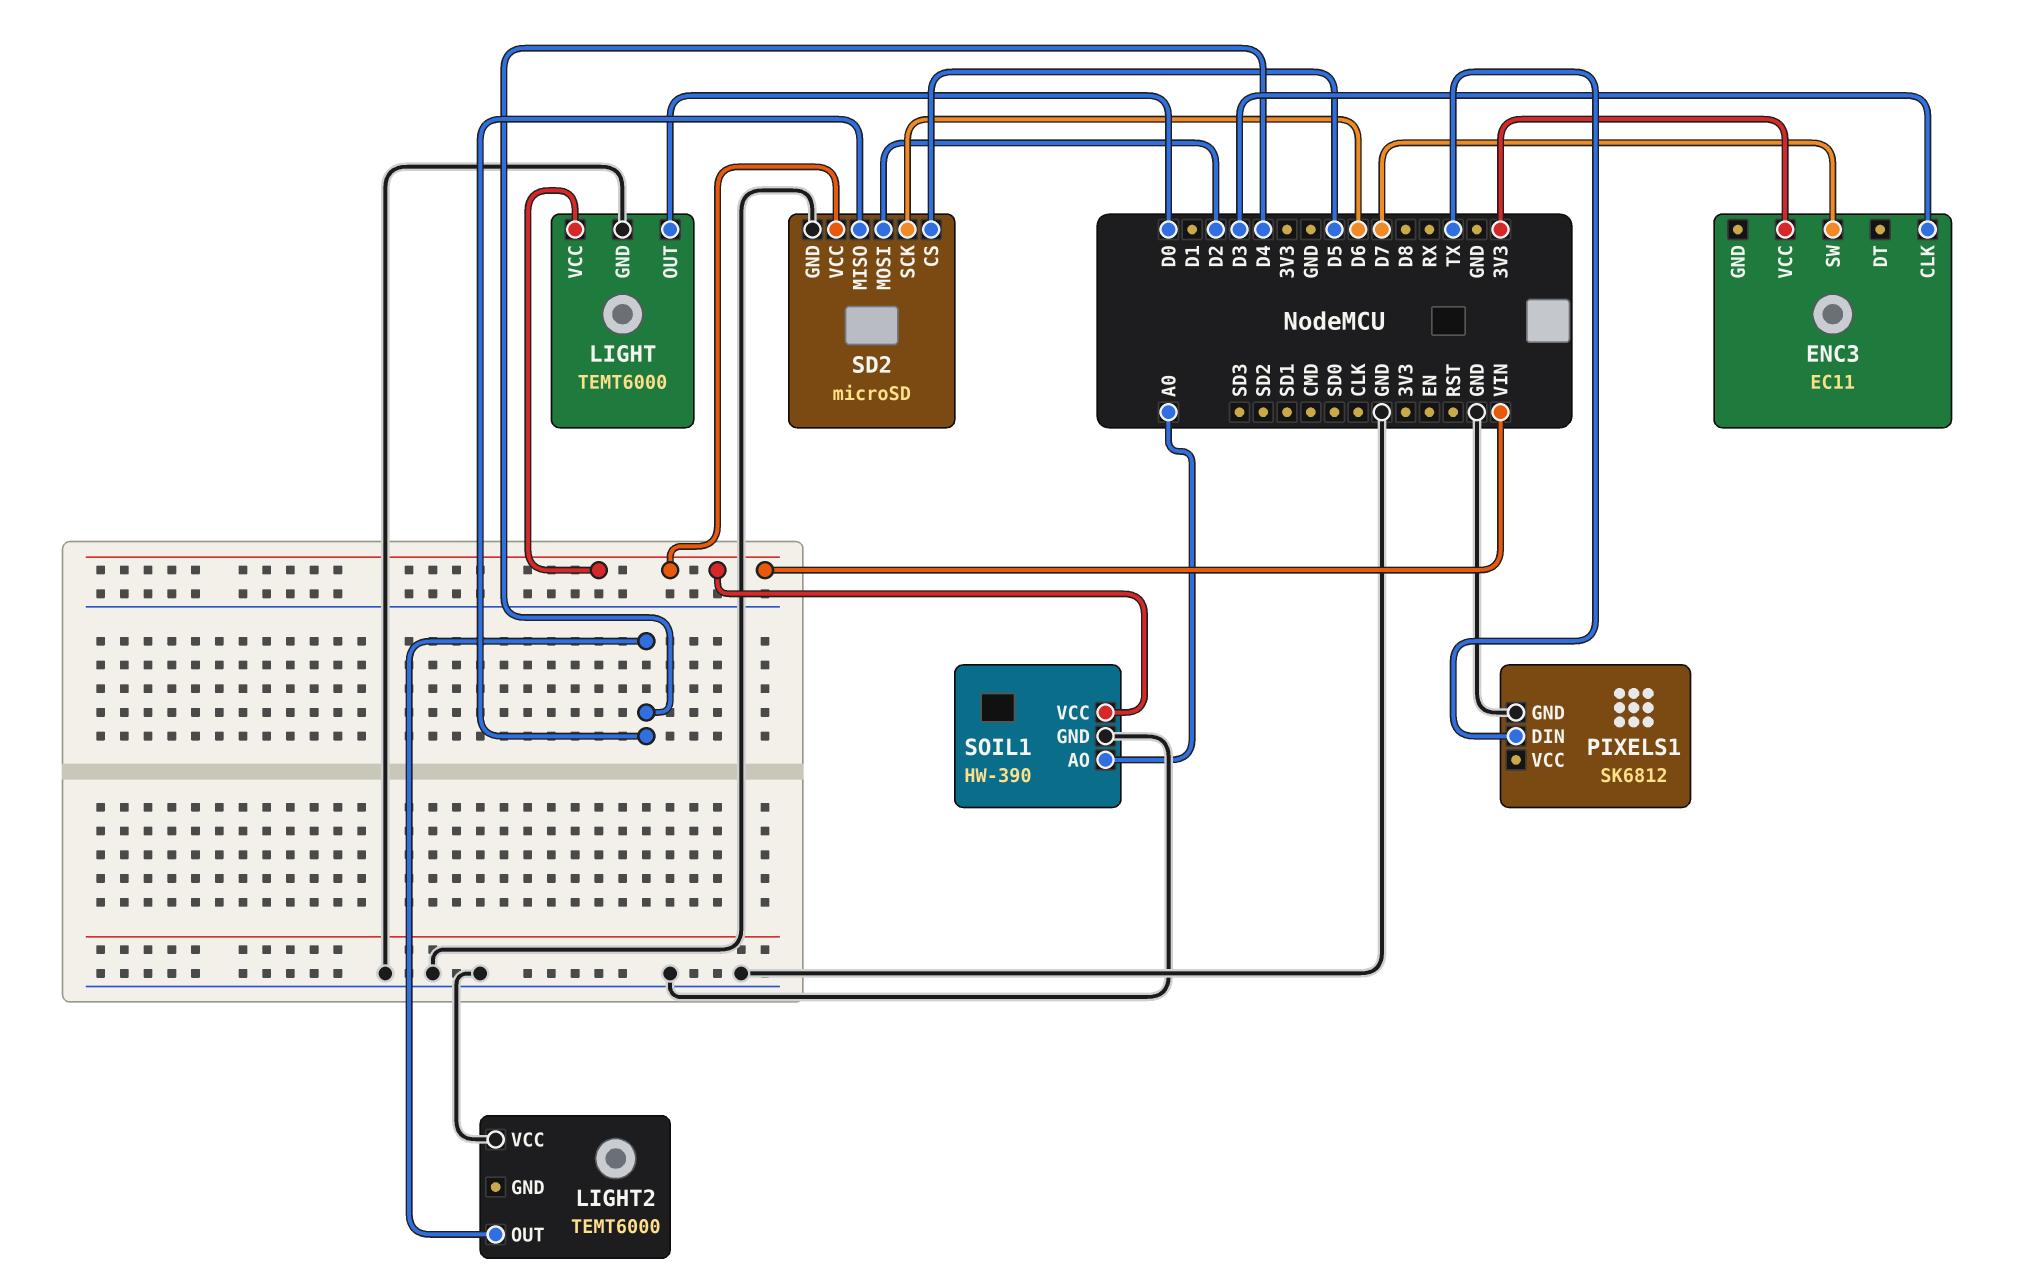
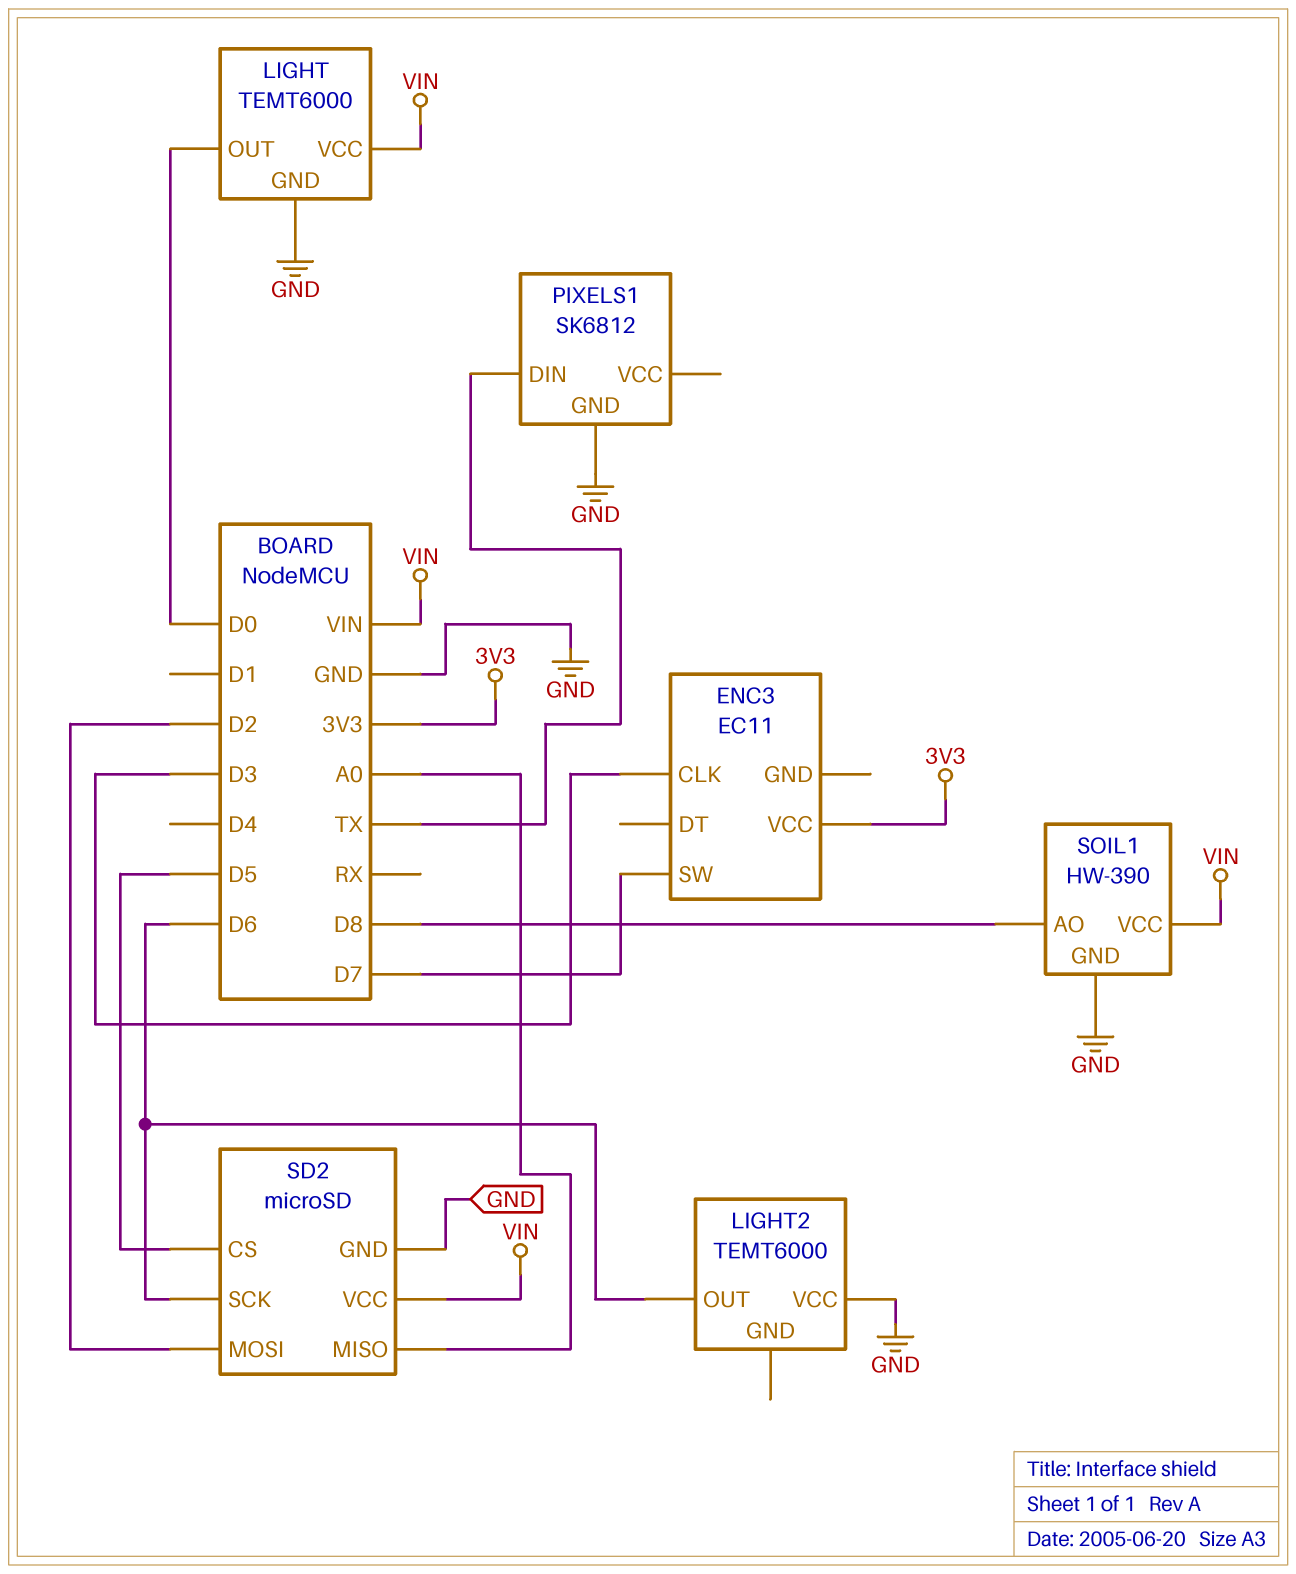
LIGHT2 pin OUT: D4 -> D6
SD2 pin MISO: D4 -> A0
SOIL1 pin AO: A0 -> D8

